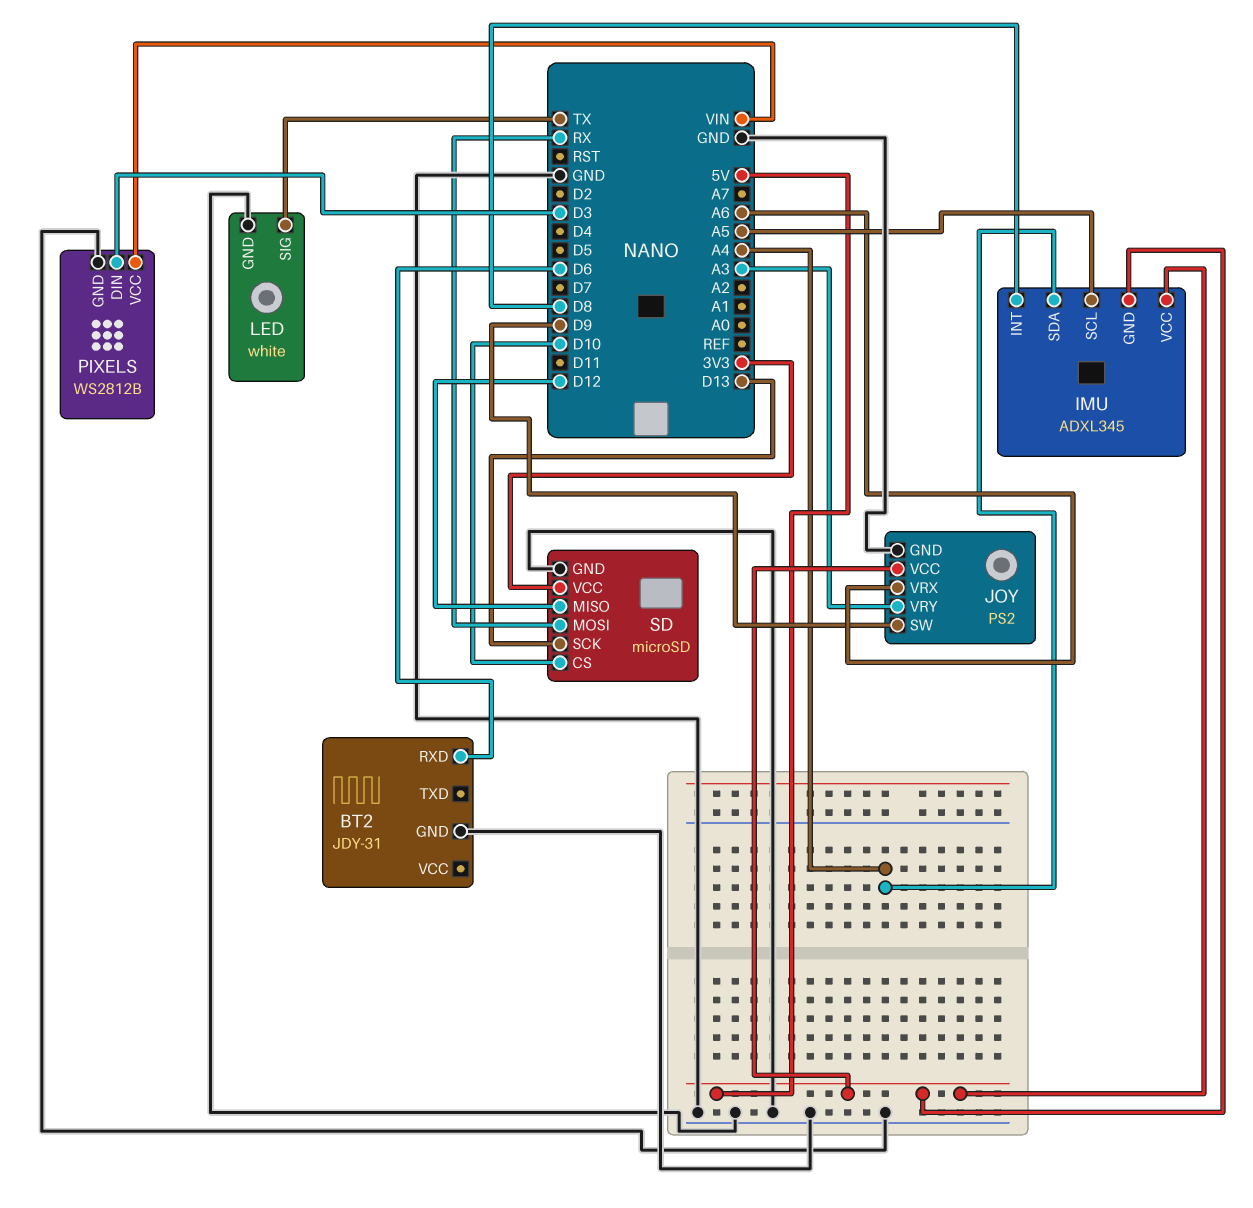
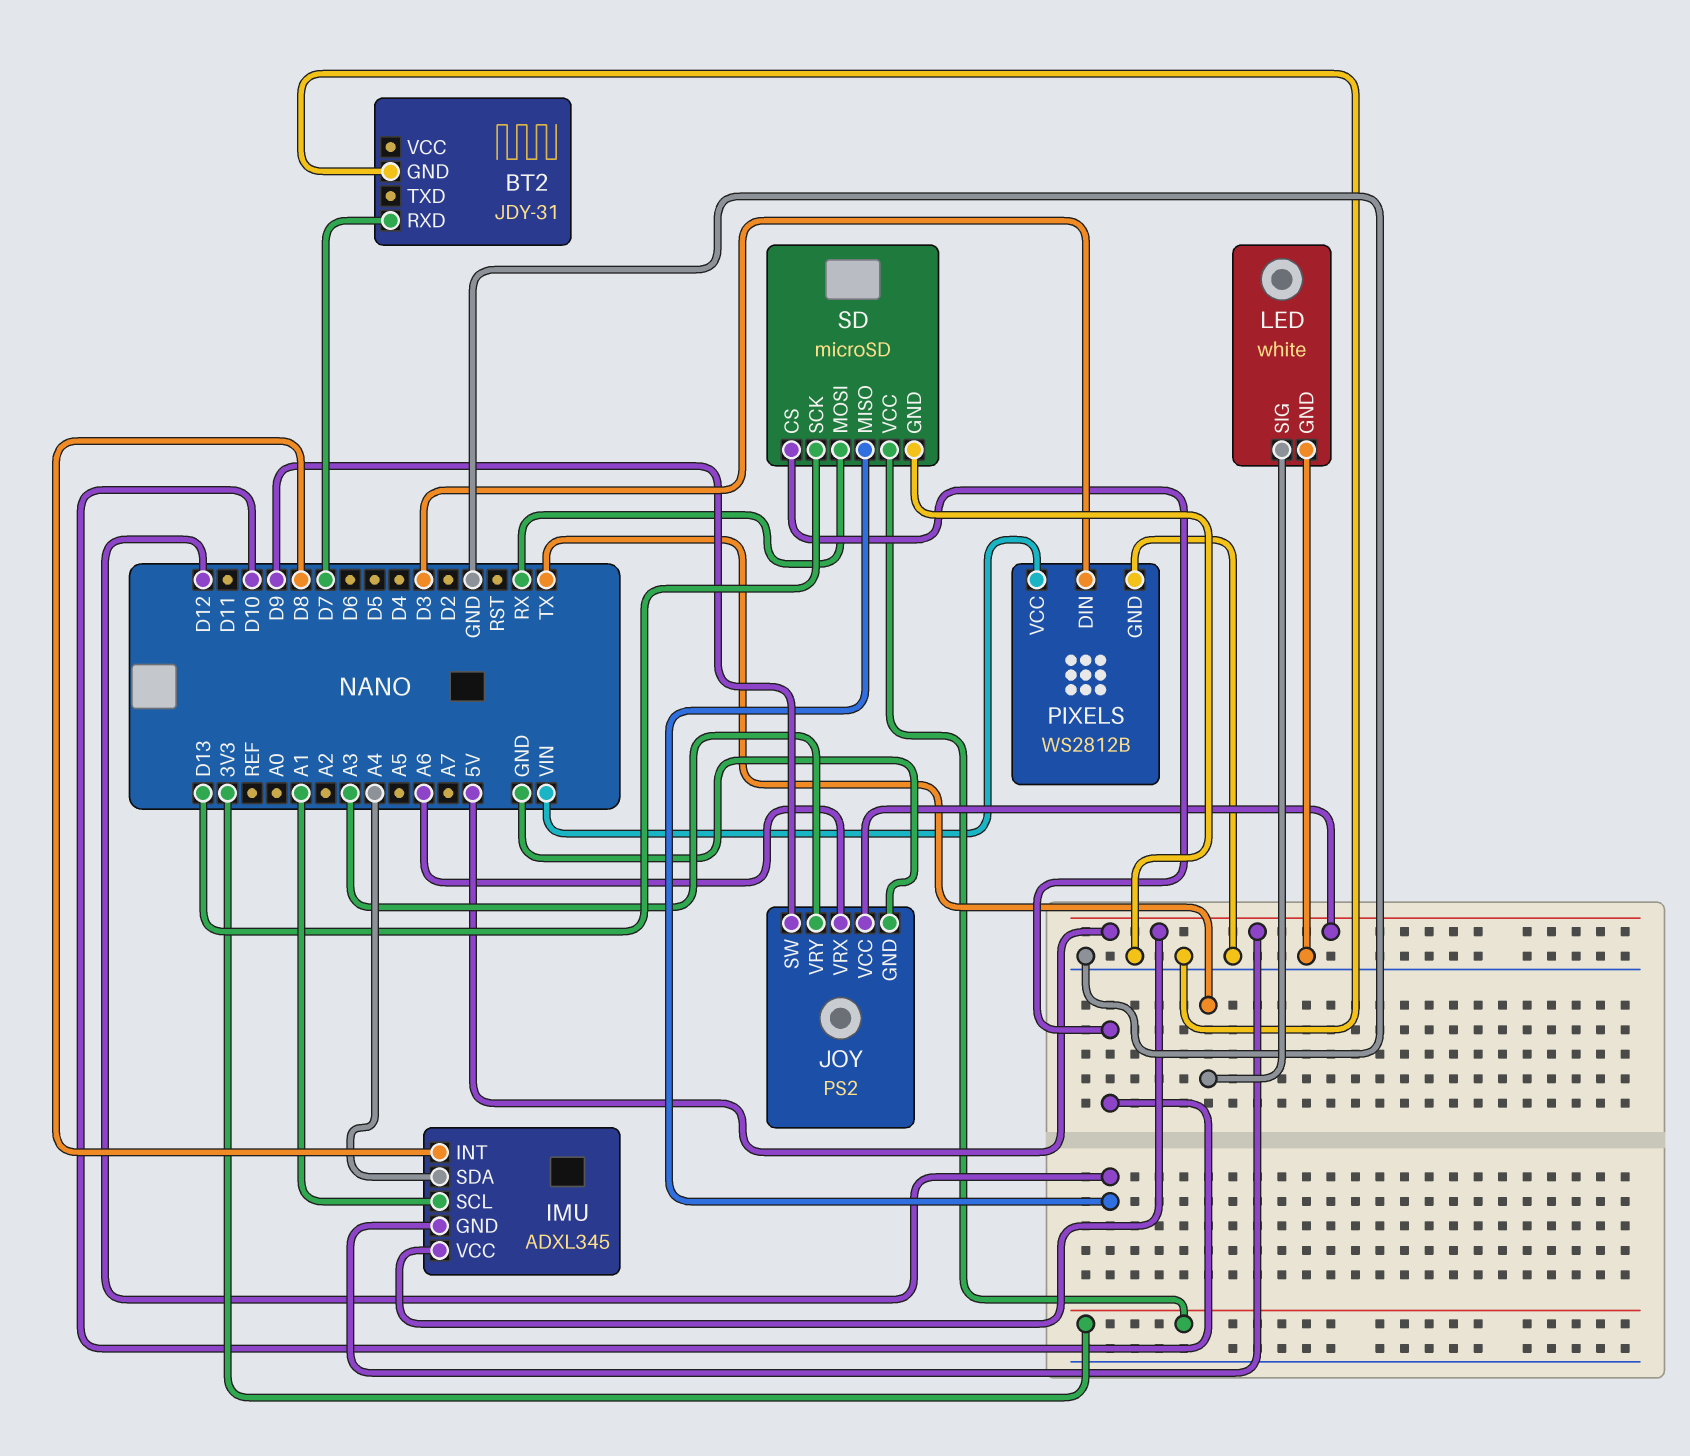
BT2 pin RXD: D6 -> D7
IMU pin SCL: A5 -> A1

